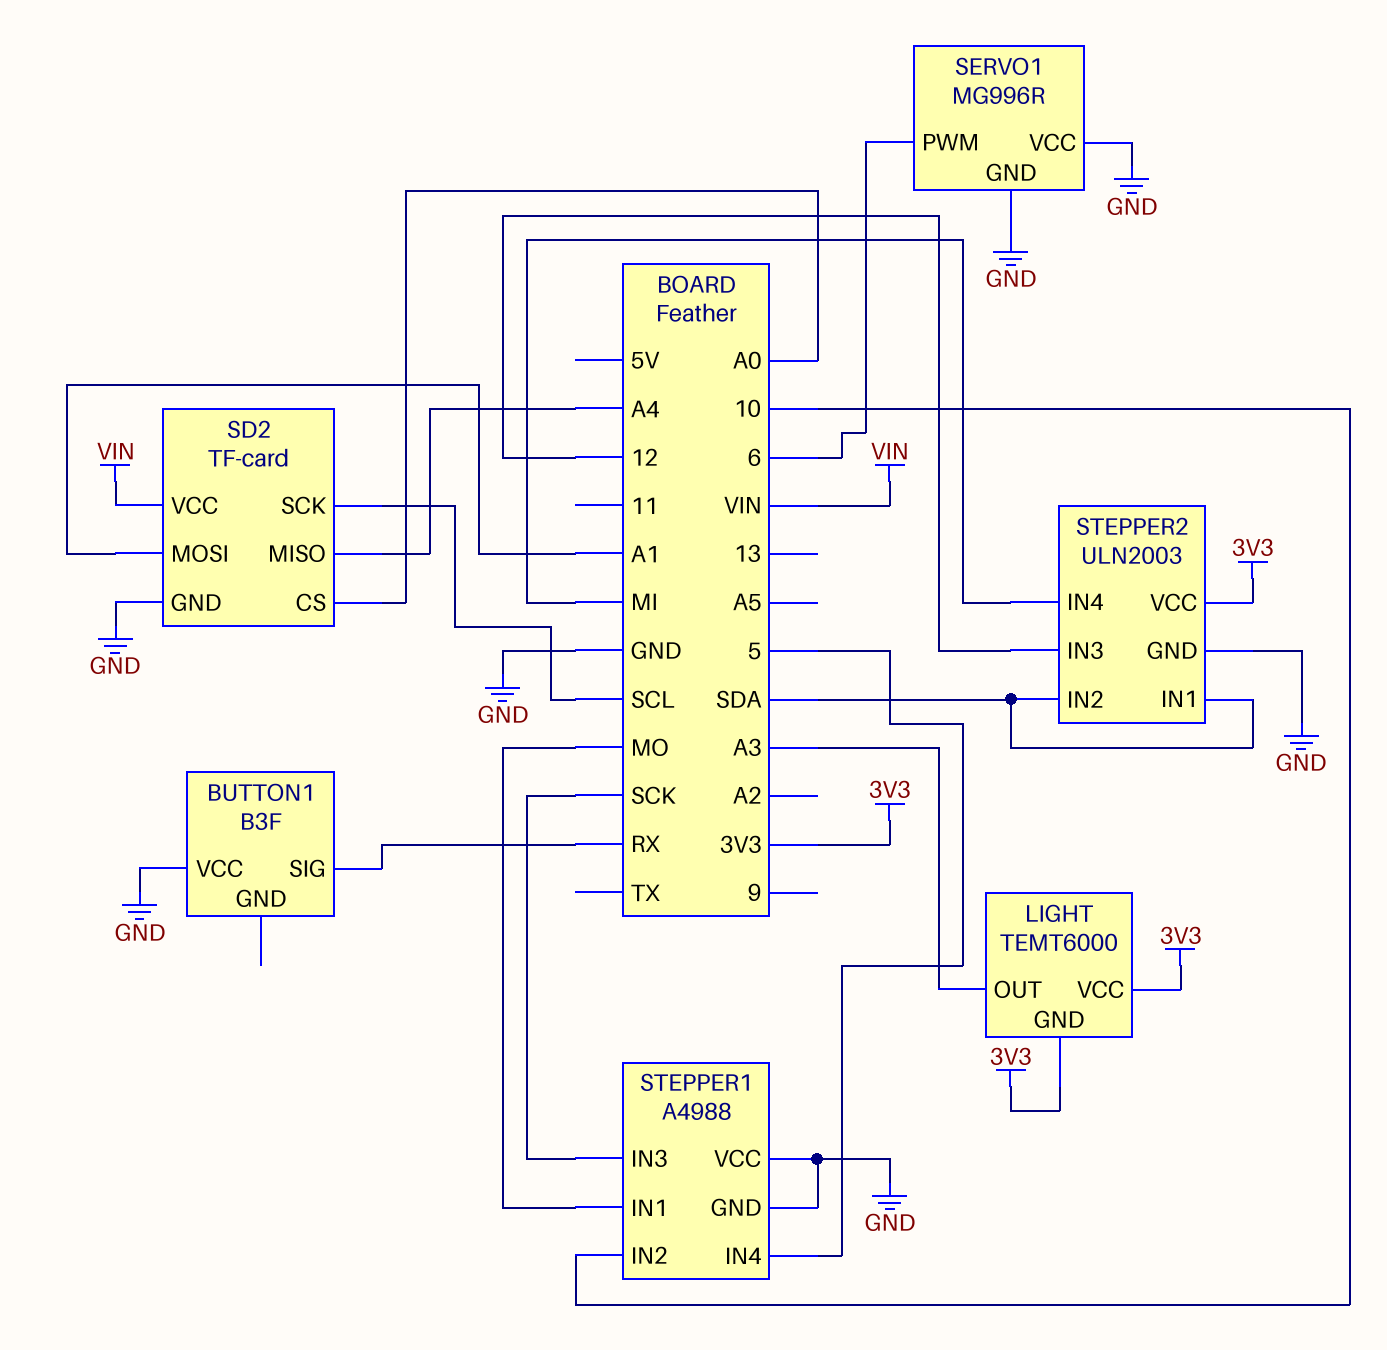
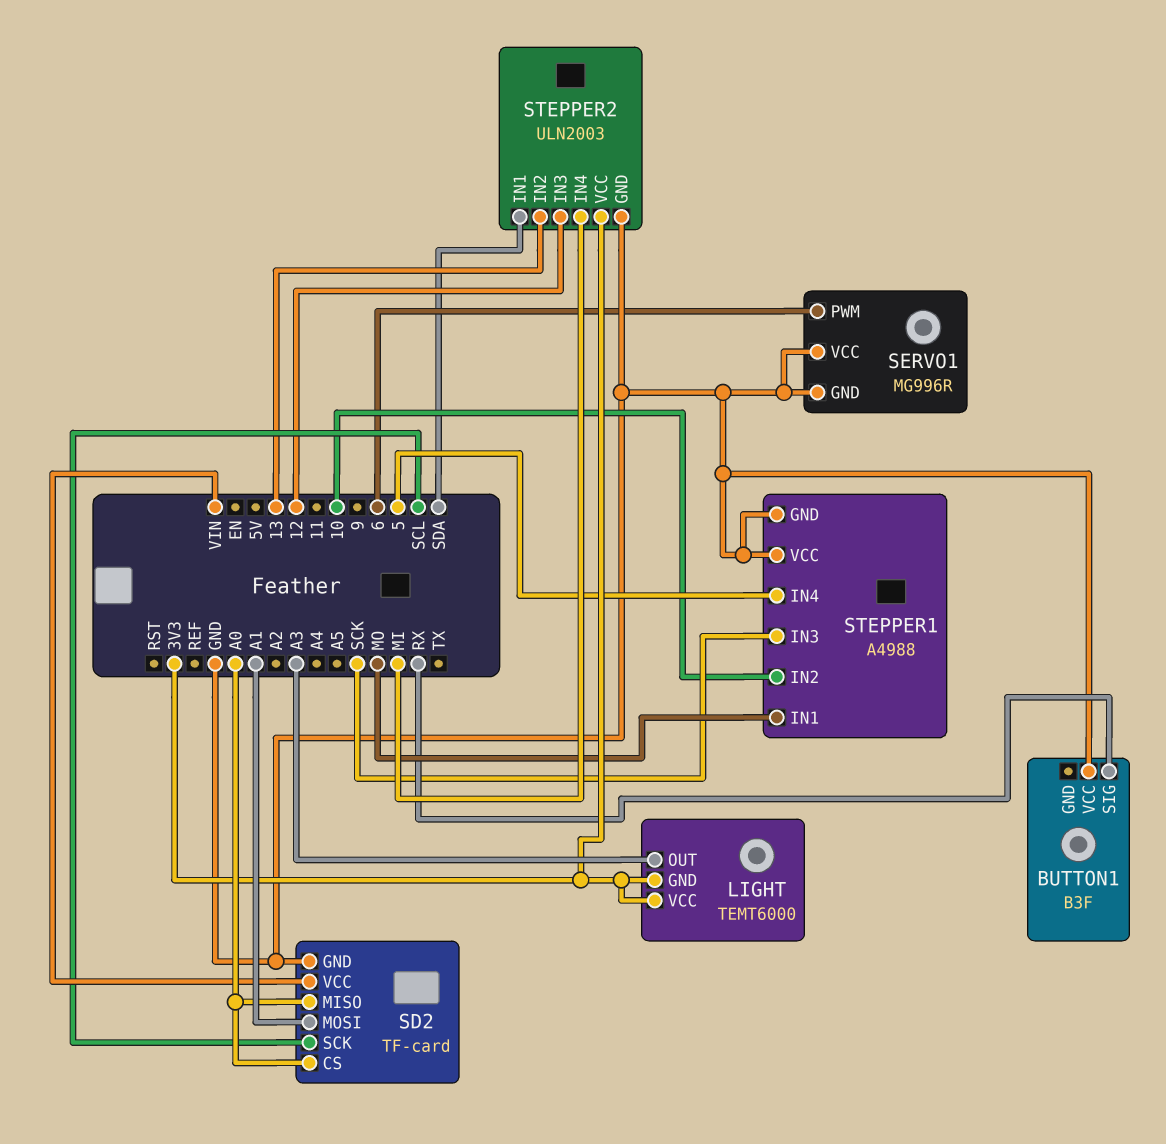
SD2 pin MISO: A4 -> A0
STEPPER2 pin IN2: SDA -> 13

